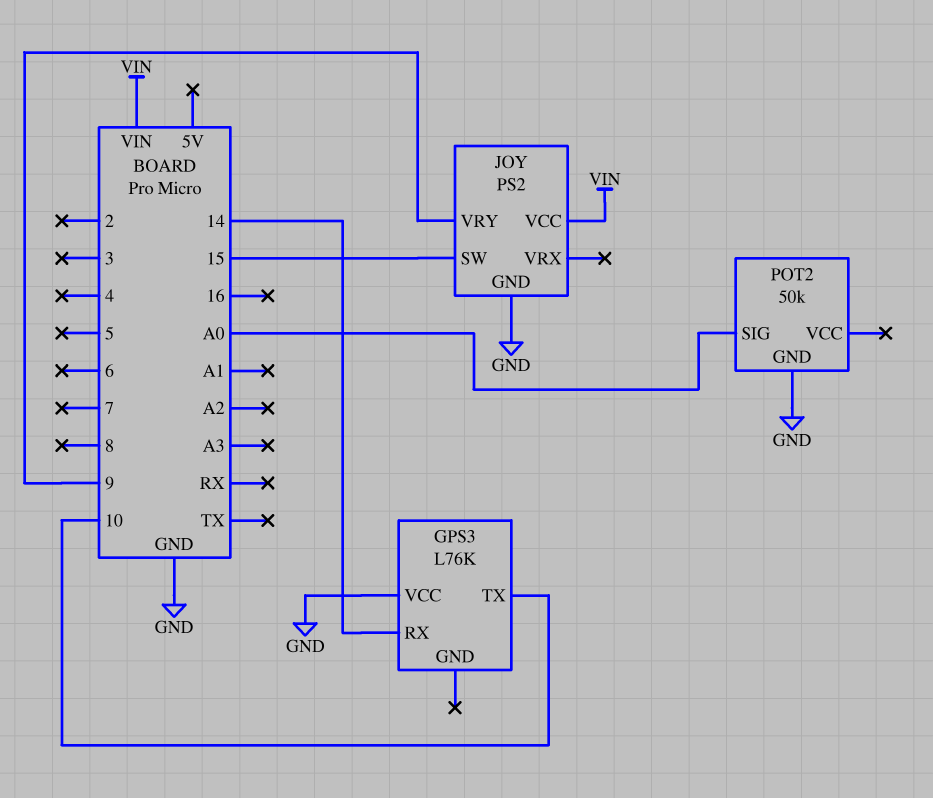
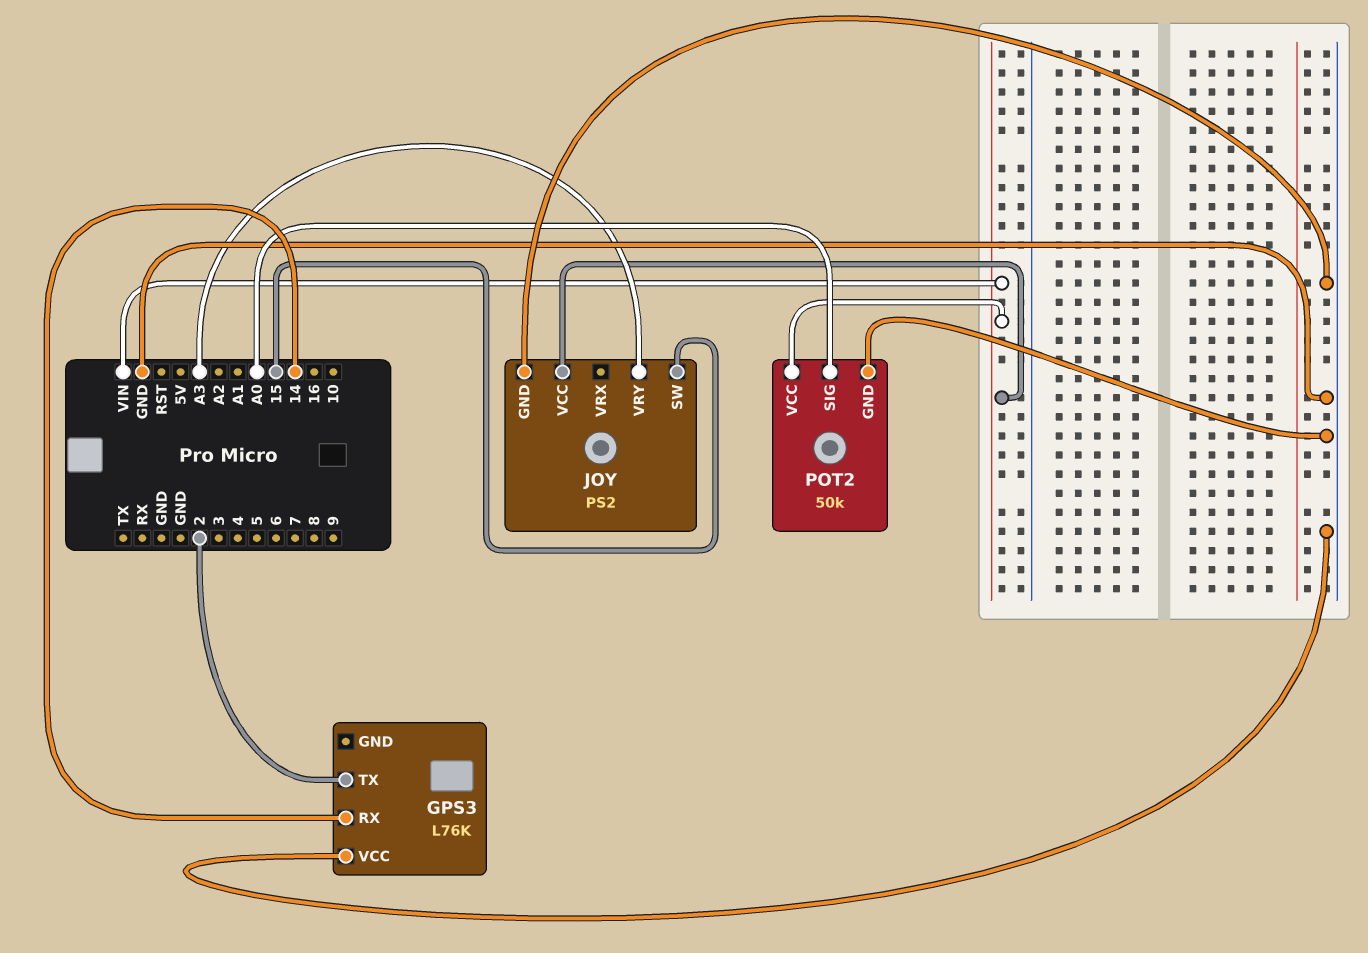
GPS3 pin TX: 10 -> 2
JOY pin VRY: 9 -> A3
POT2 pin VCC: none -> VIN

